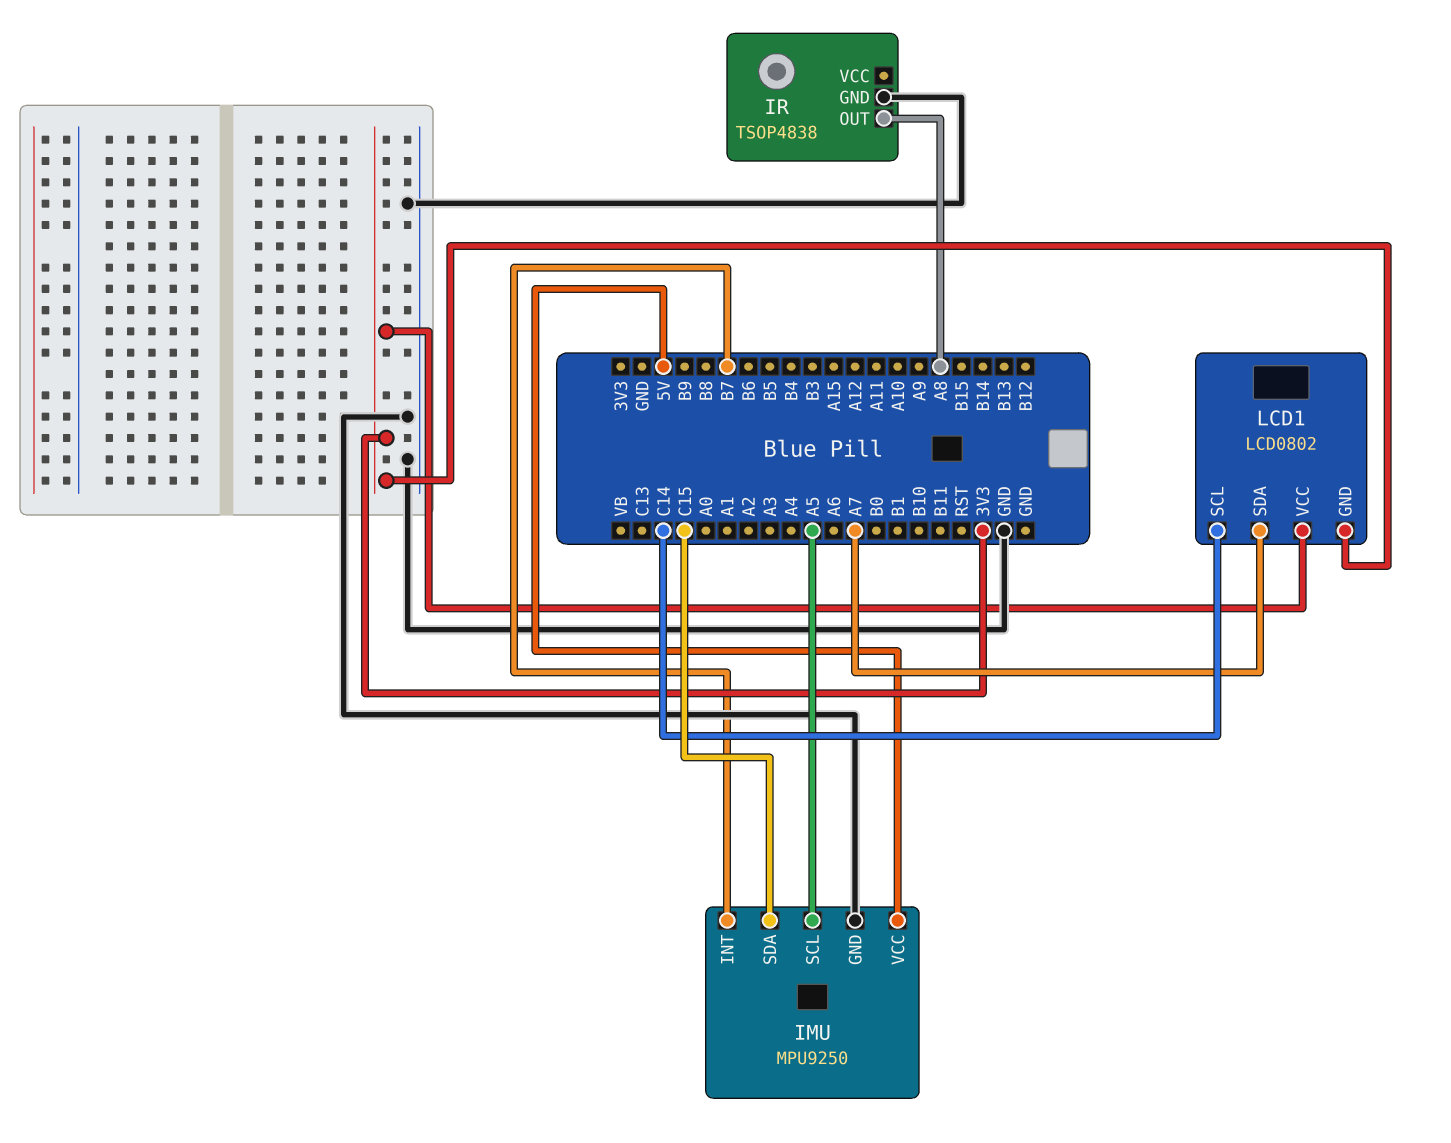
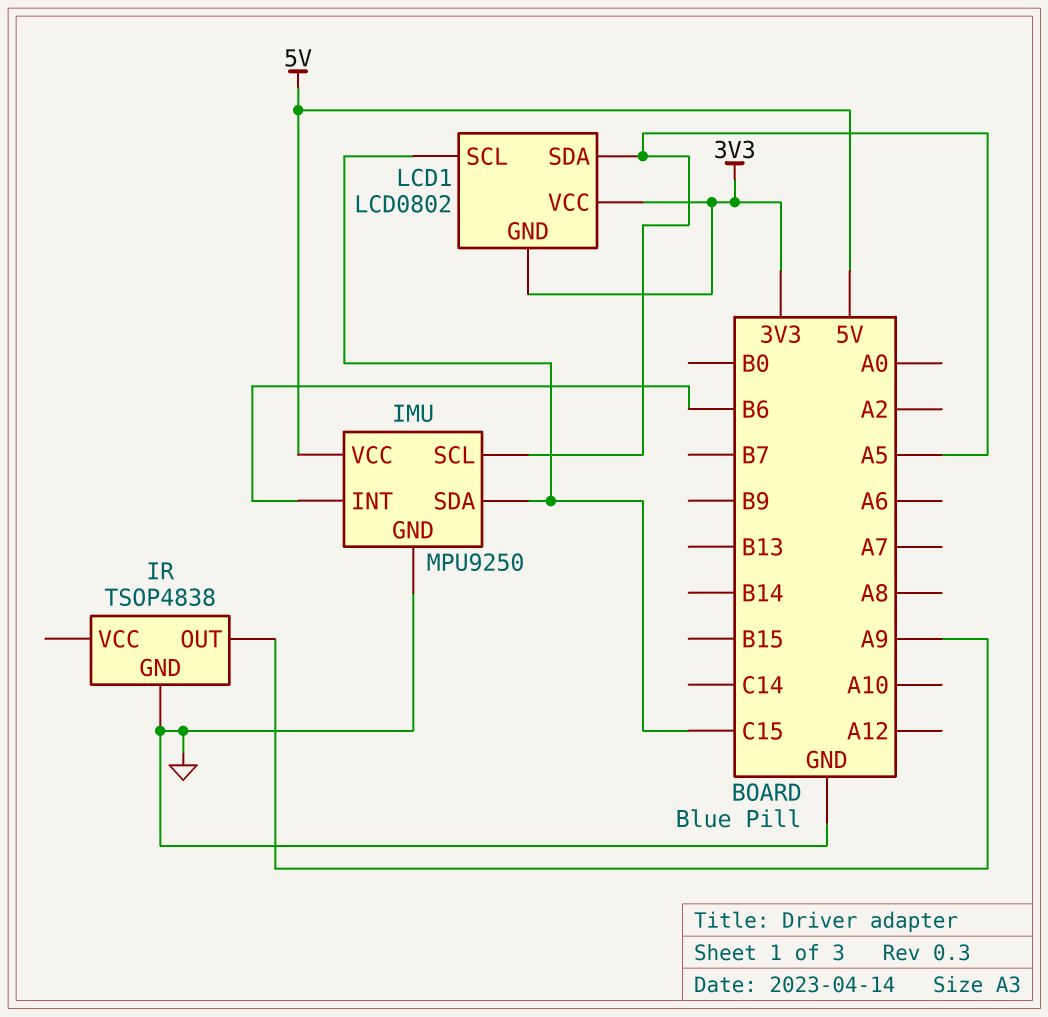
IMU pin INT: B7 -> B6
IR pin OUT: A8 -> A9
LCD1 pin SCL: C14 -> C15
LCD1 pin SDA: A7 -> A5

